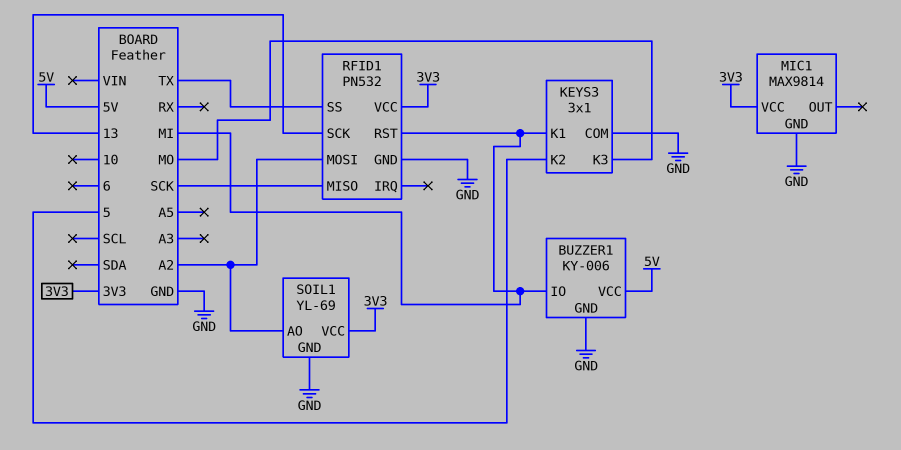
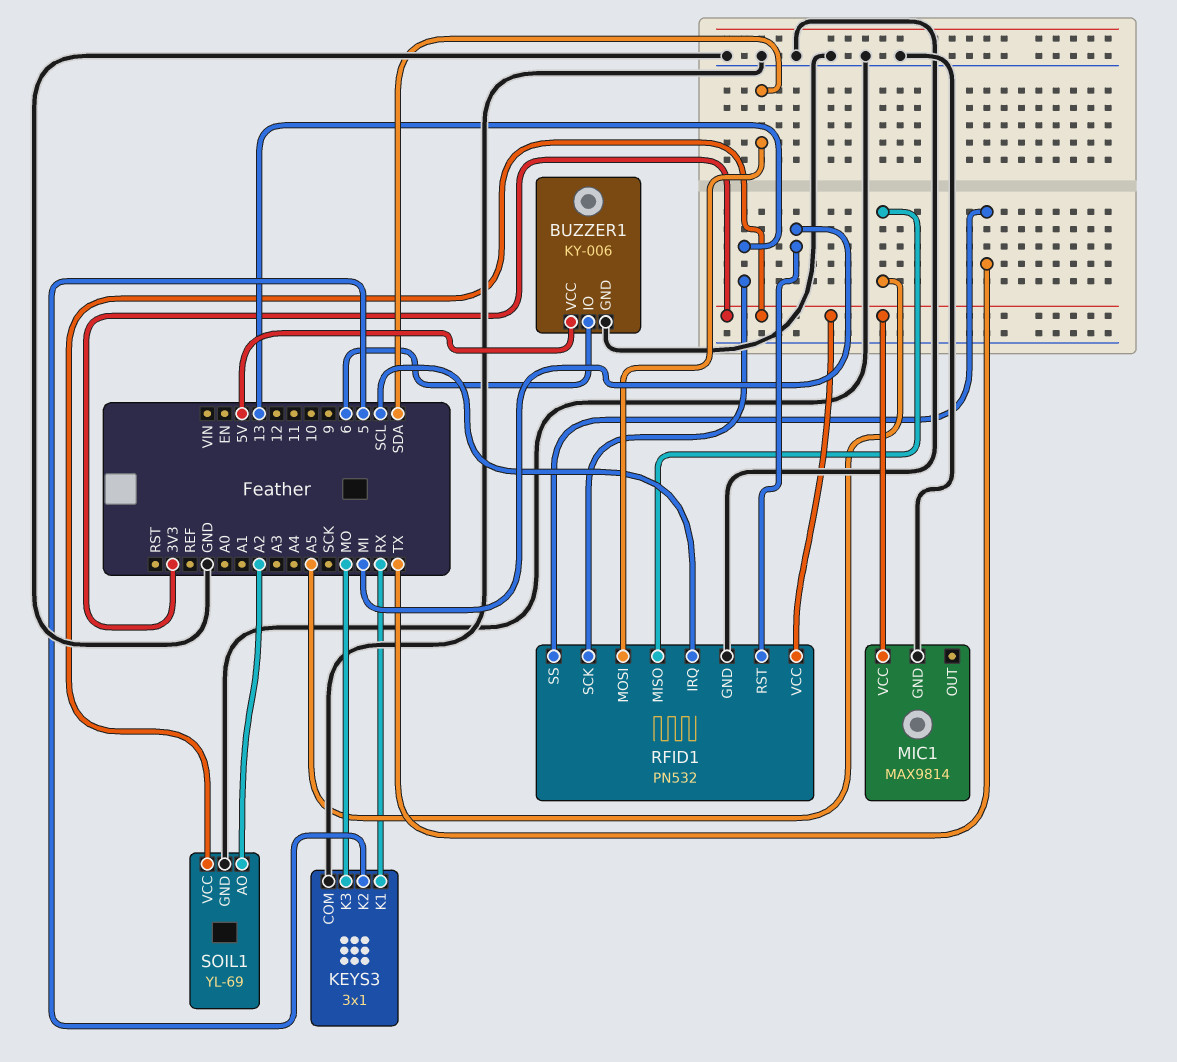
BUZZER1 pin IO: MI -> 6
KEYS3 pin K1: MI -> RX
RFID1 pin IRQ: none -> SCL
RFID1 pin MISO: SCK -> A5
RFID1 pin MOSI: A2 -> SDA

